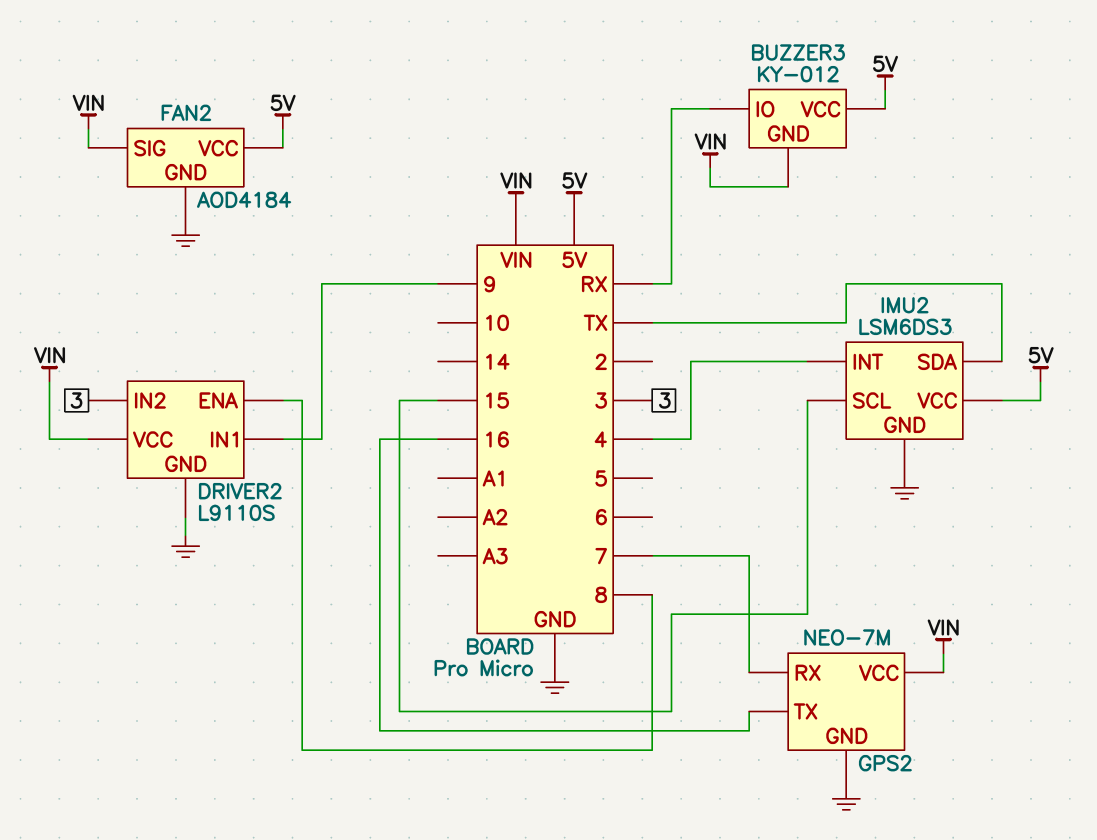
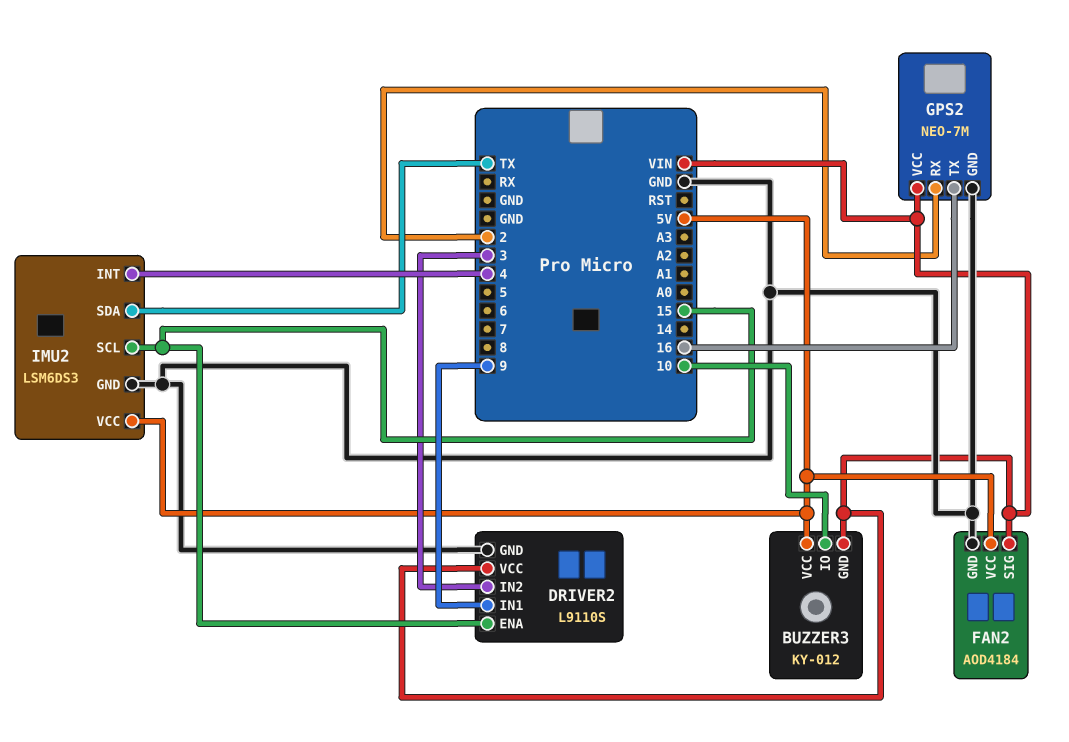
BUZZER3 pin IO: RX -> 10
DRIVER2 pin ENA: 8 -> 15
GPS2 pin RX: 7 -> 2

